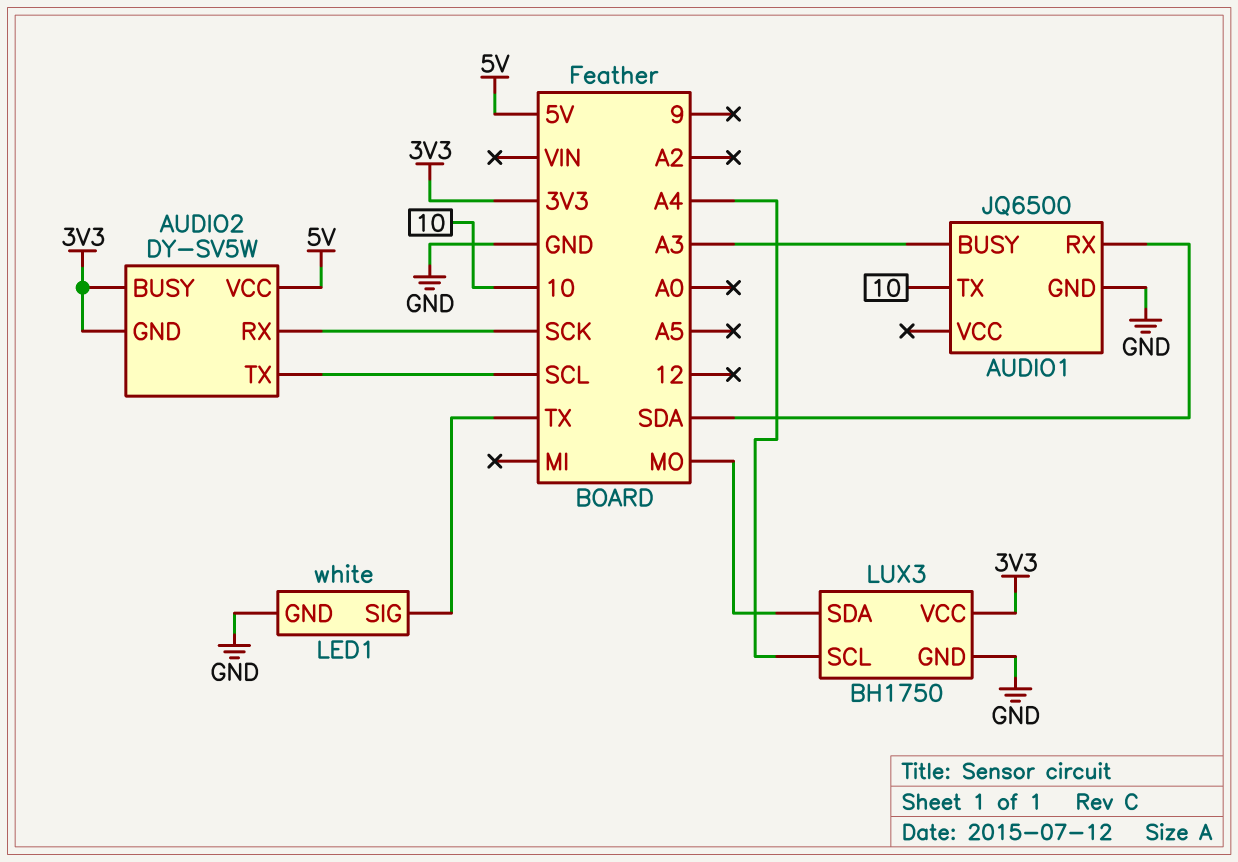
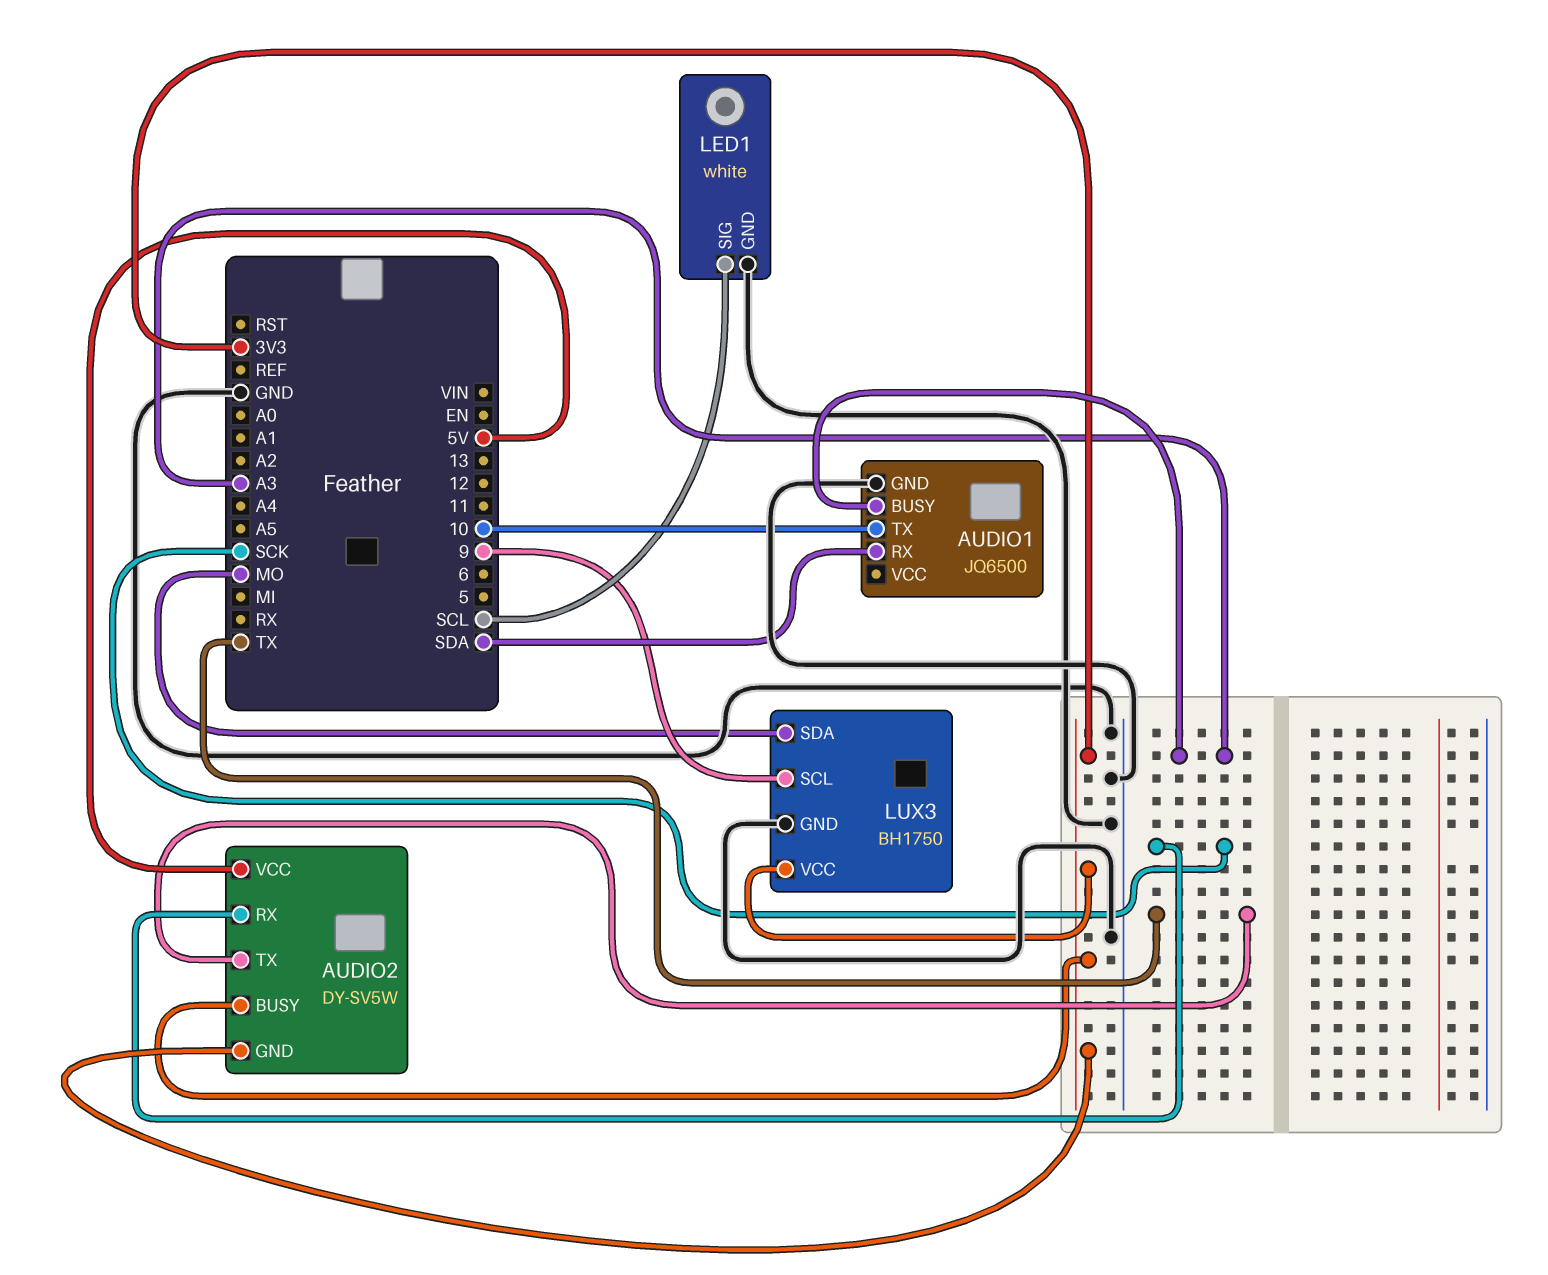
AUDIO2 pin TX: SCL -> TX
LED1 pin SIG: TX -> SCL
LUX3 pin SCL: A4 -> 9

